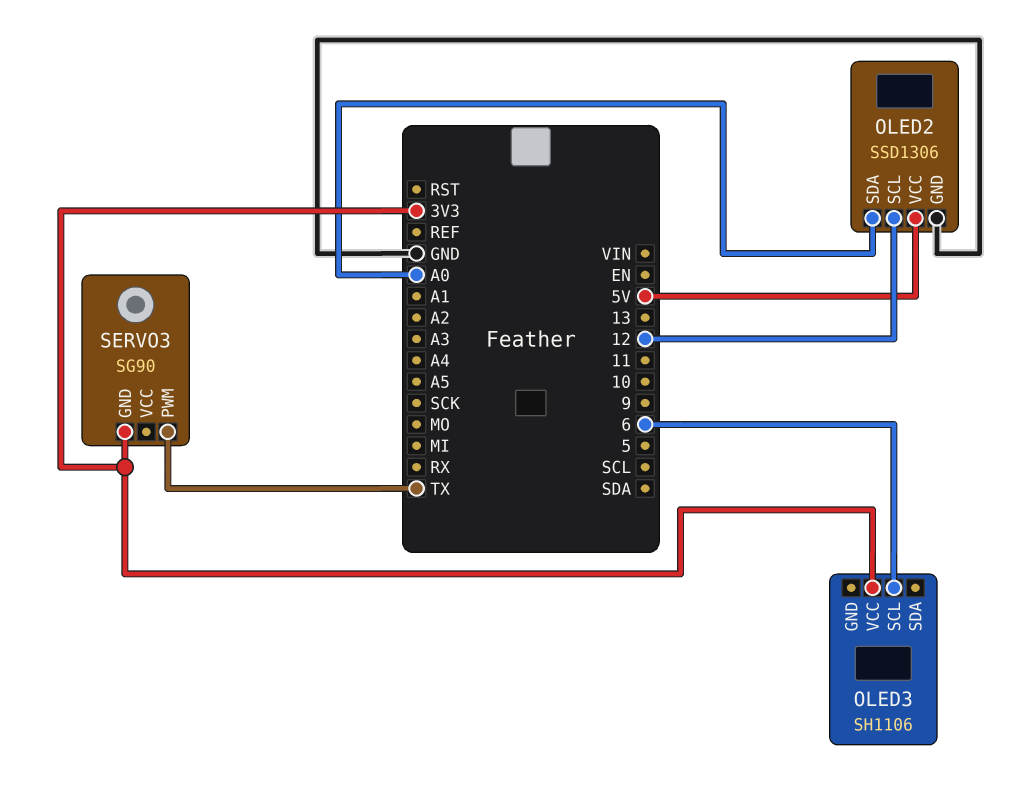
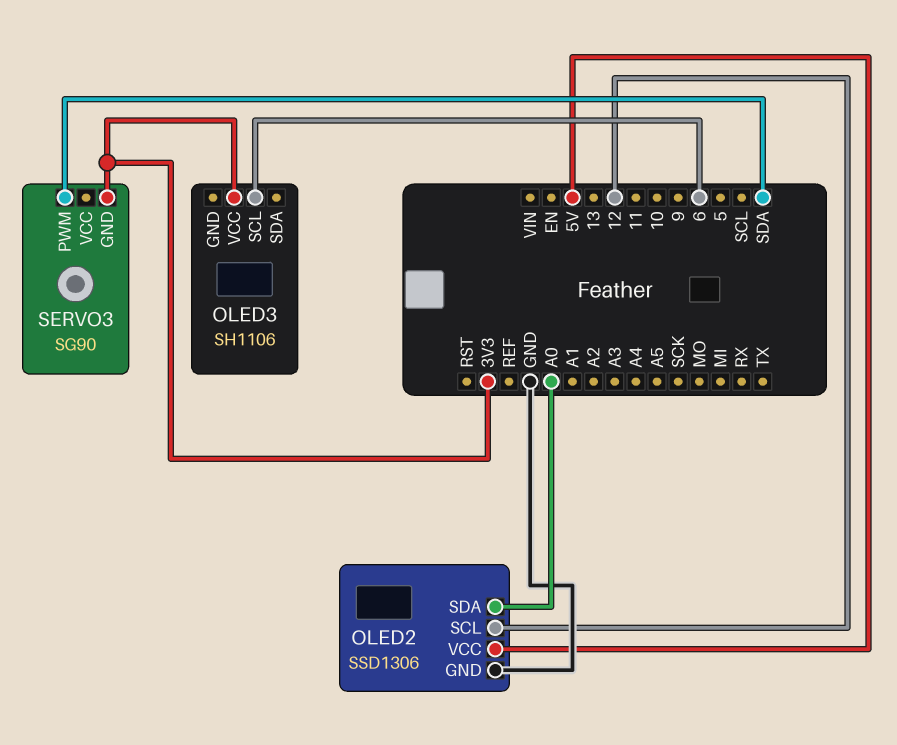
SERVO3 pin PWM: TX -> SDA

